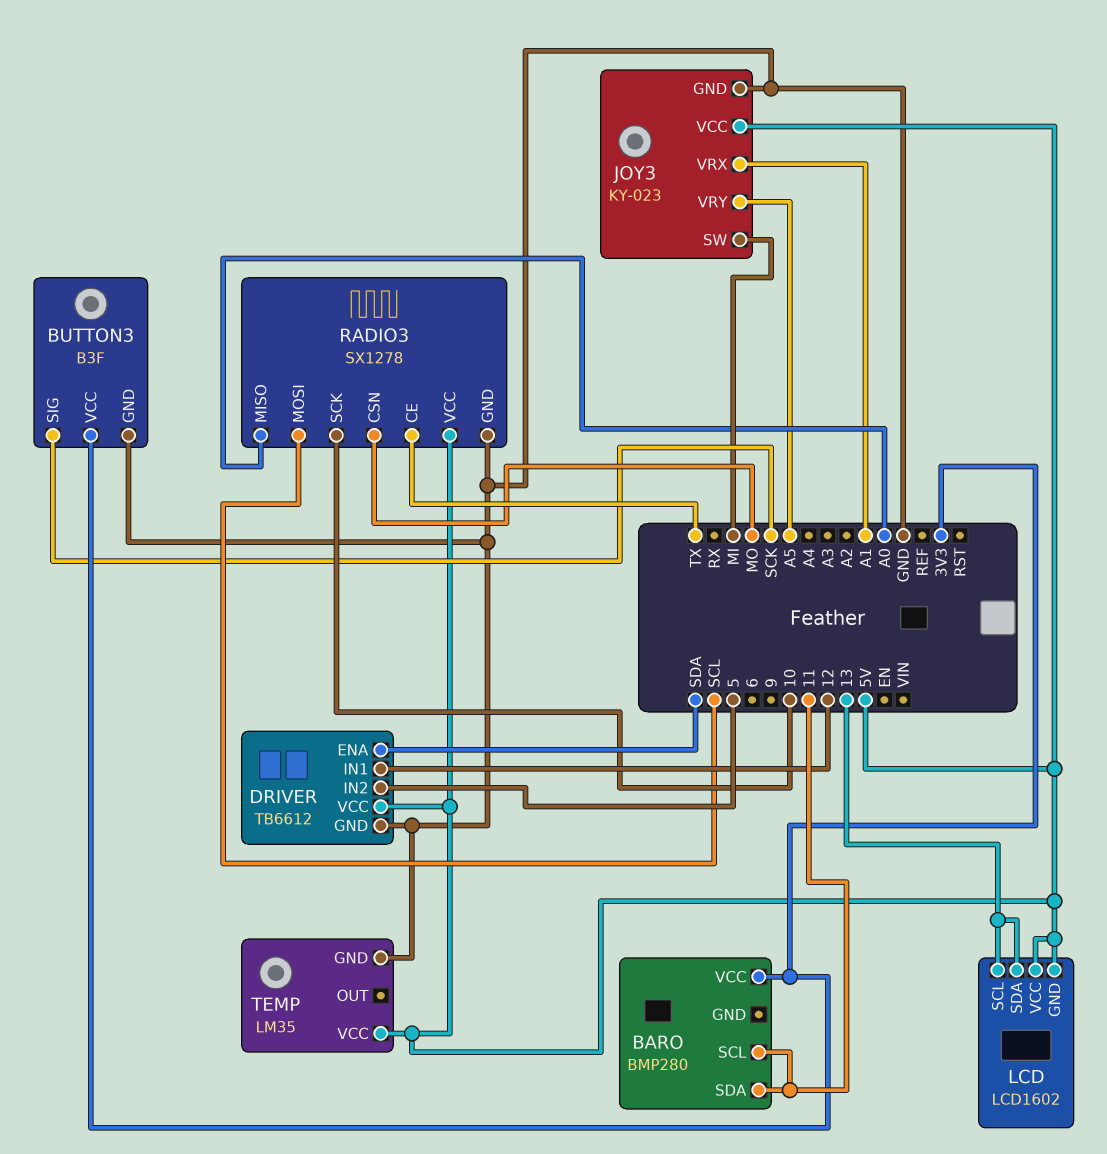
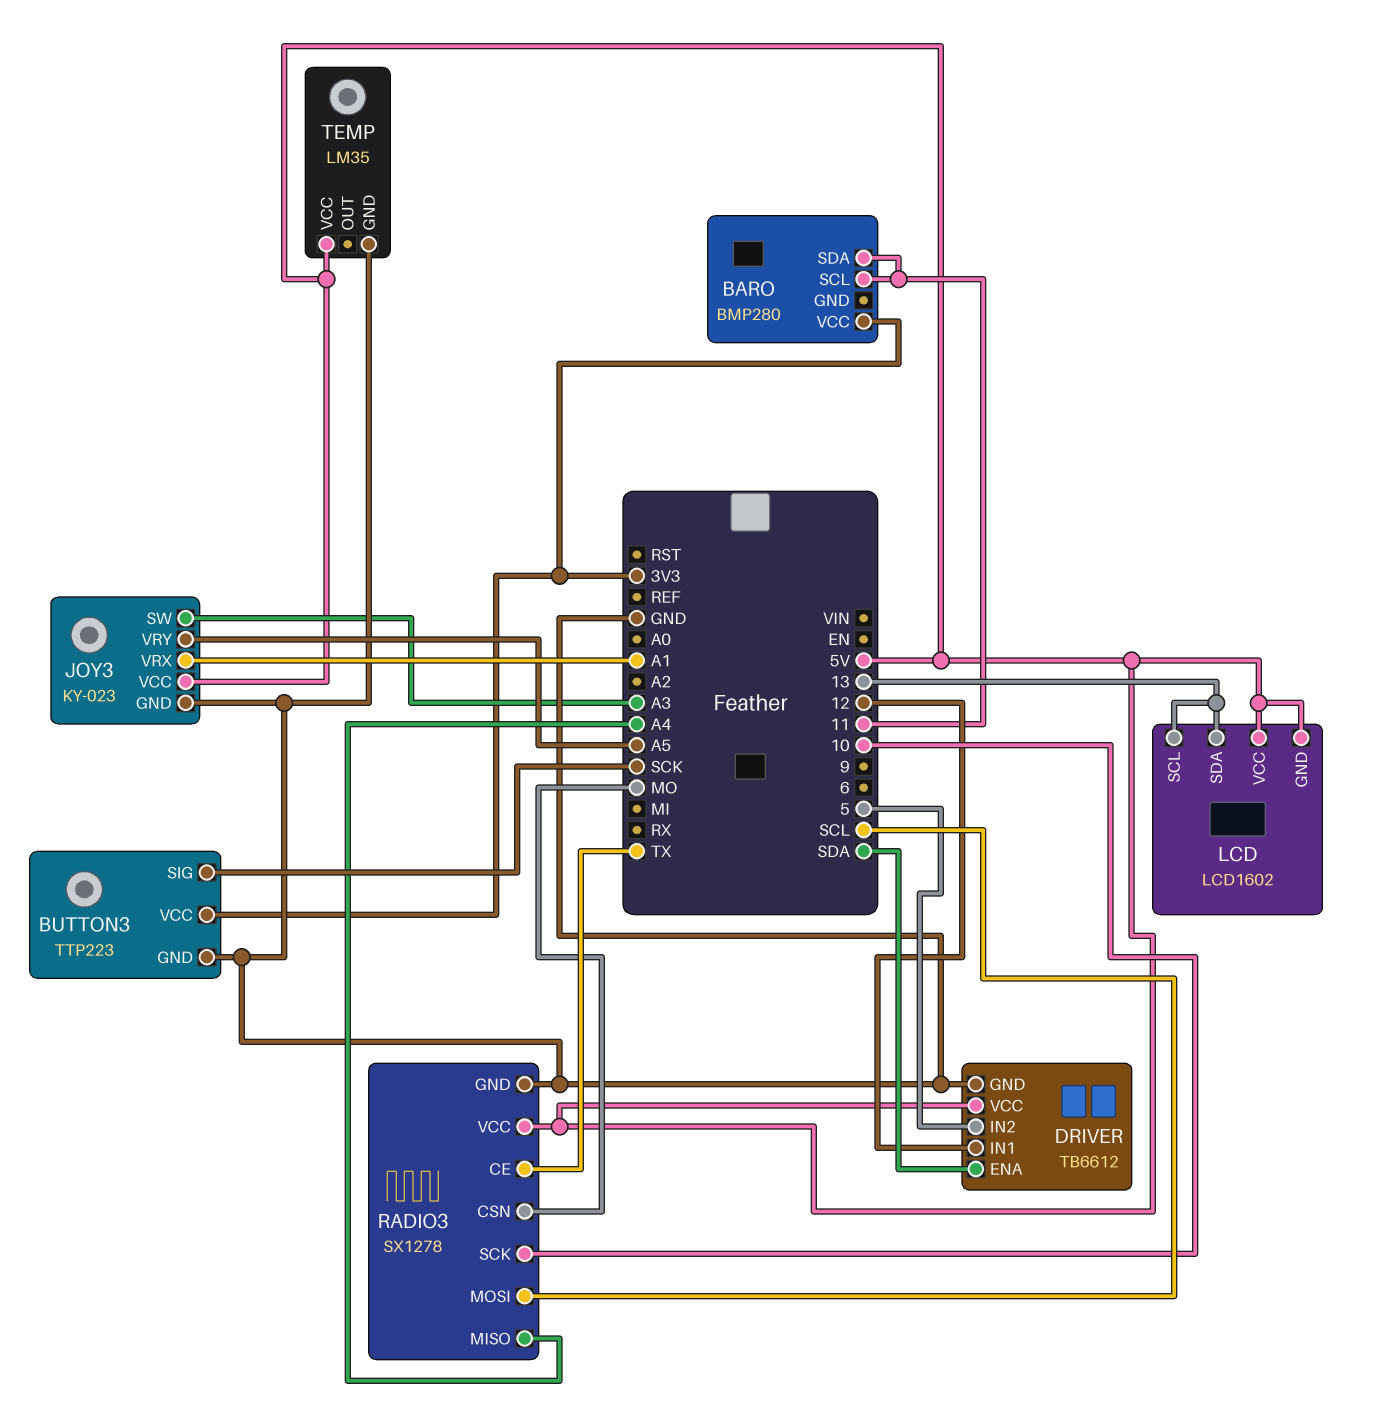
BUTTON3: B3F -> TTP223
JOY3 pin SW: MI -> A3
RADIO3 pin MISO: A0 -> A4

